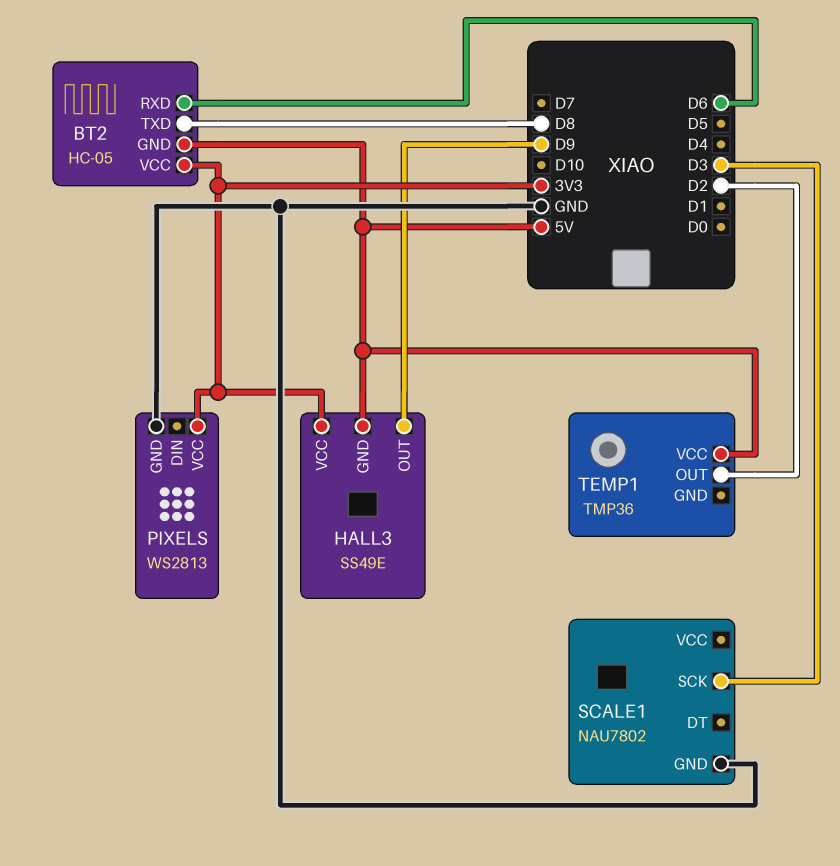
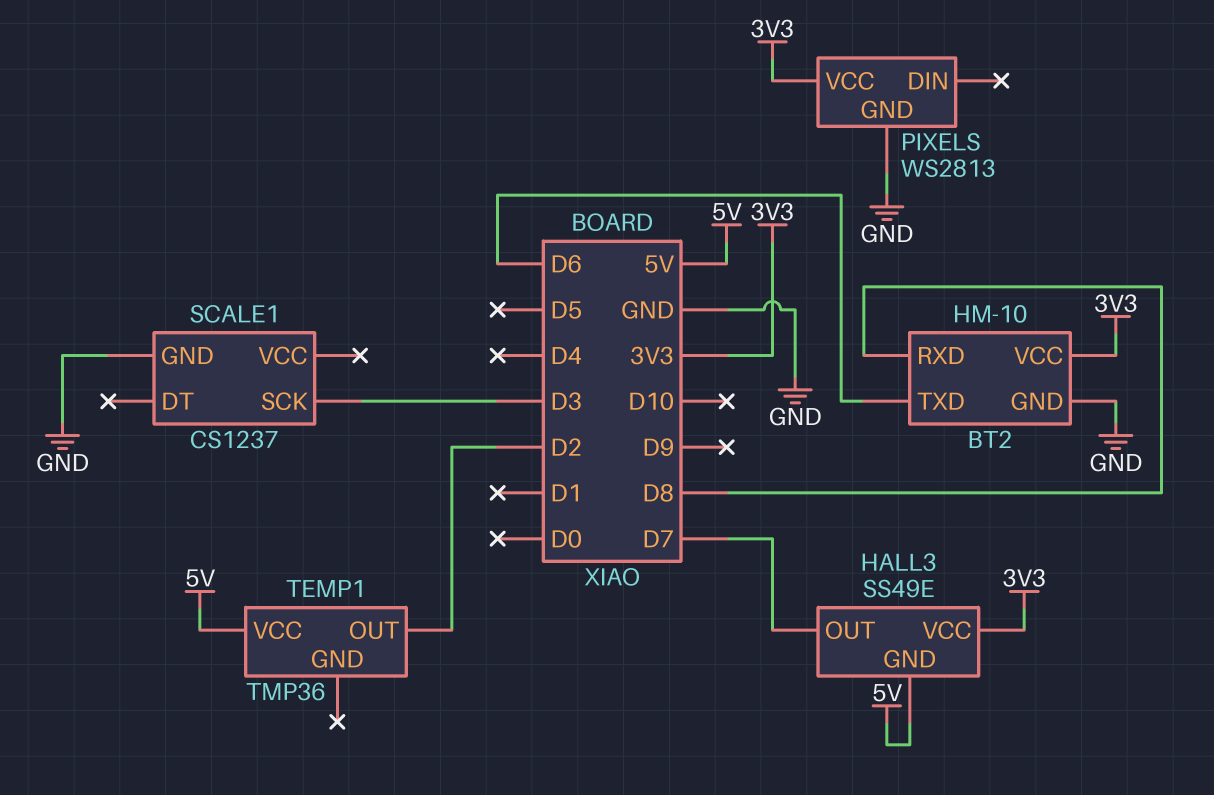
BT2: HC-05 -> HM-10
BT2 pin GND: 5V -> GND
BT2 pin RXD: D6 -> D8
BT2 pin TXD: D8 -> D6
HALL3 pin OUT: D9 -> D7
SCALE1: NAU7802 -> CS1237

